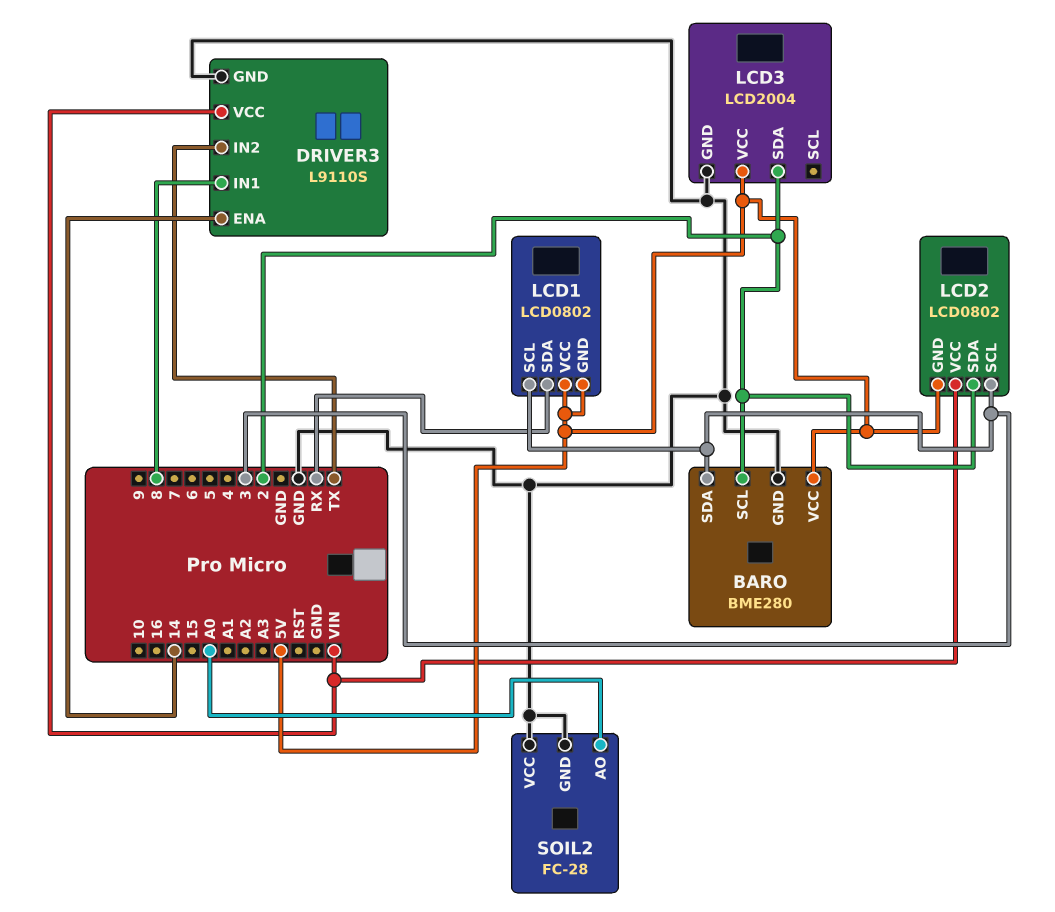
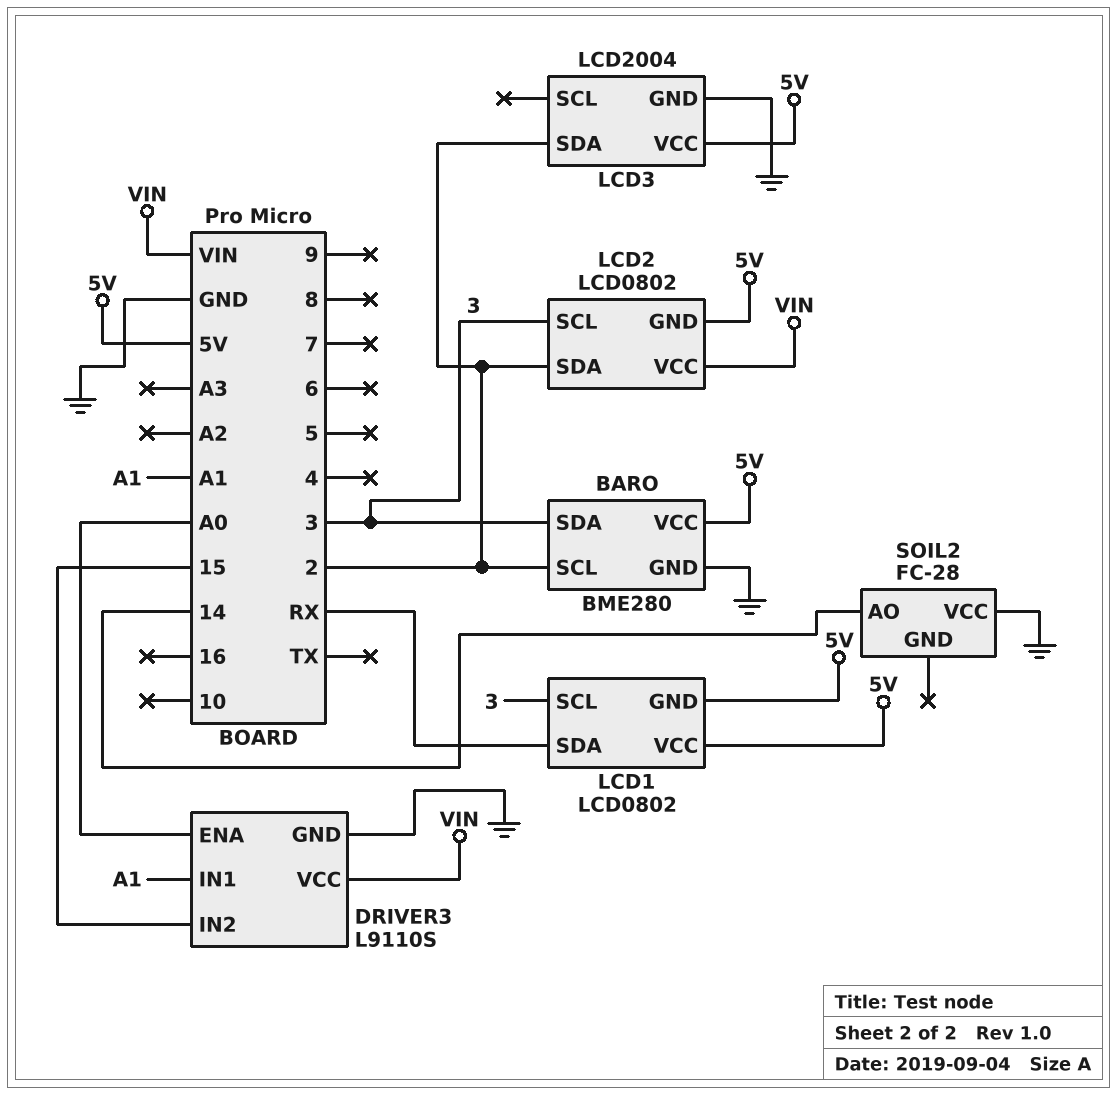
DRIVER3 pin ENA: 14 -> A0
DRIVER3 pin IN1: 8 -> A1
DRIVER3 pin IN2: TX -> 15
SOIL2 pin AO: A0 -> 14
SOIL2 pin GND: GND -> none

